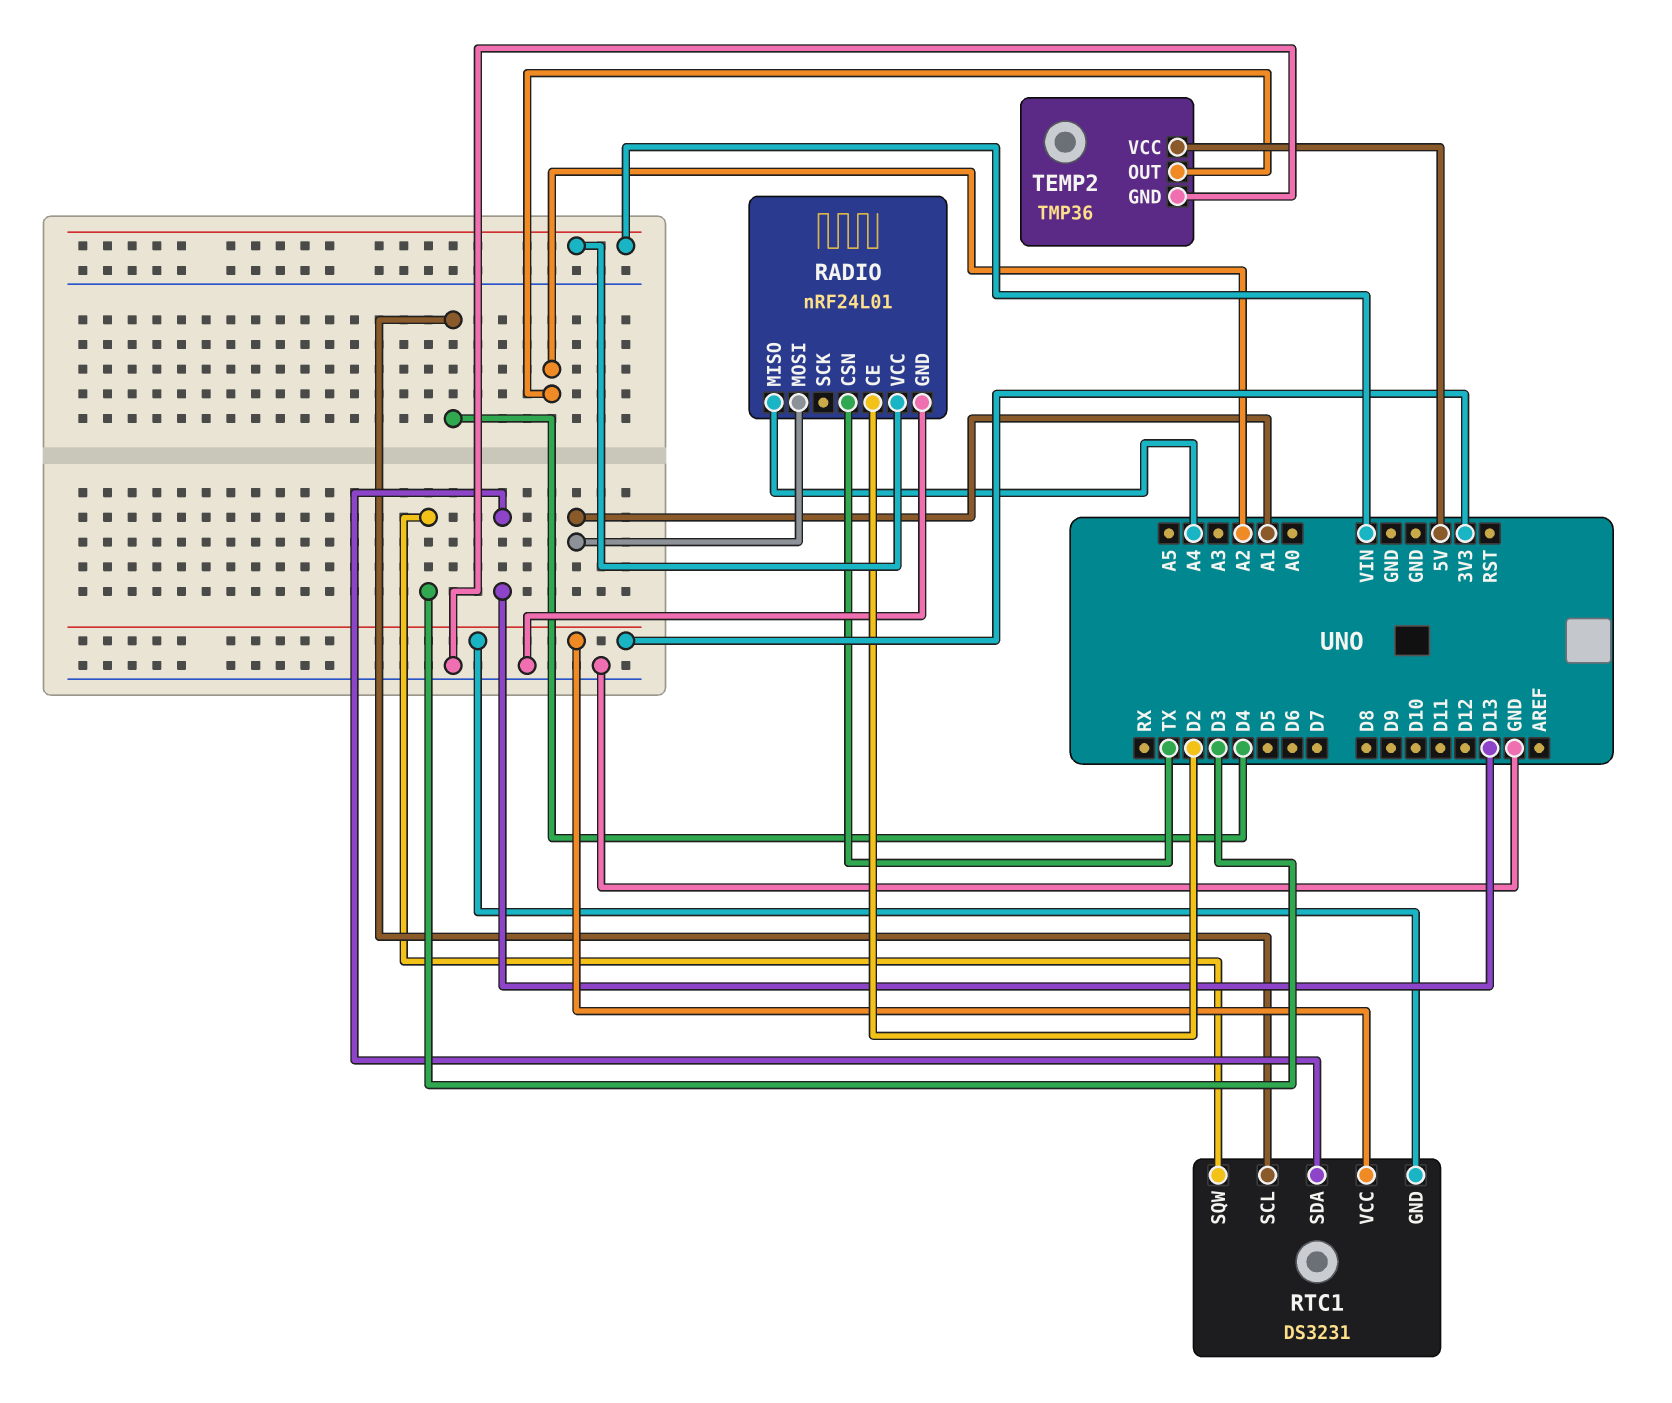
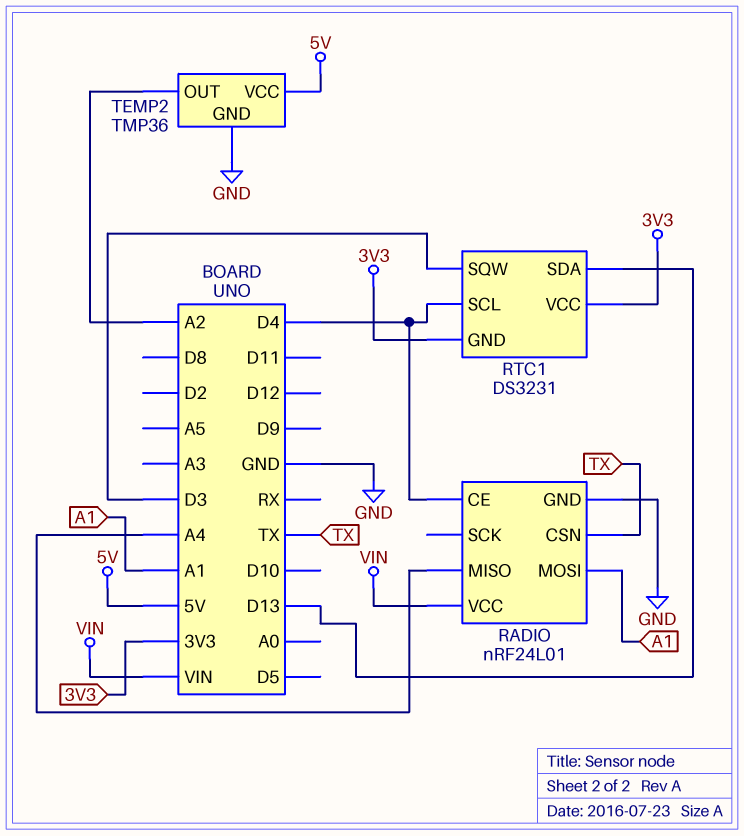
RADIO pin CE: D2 -> D4

